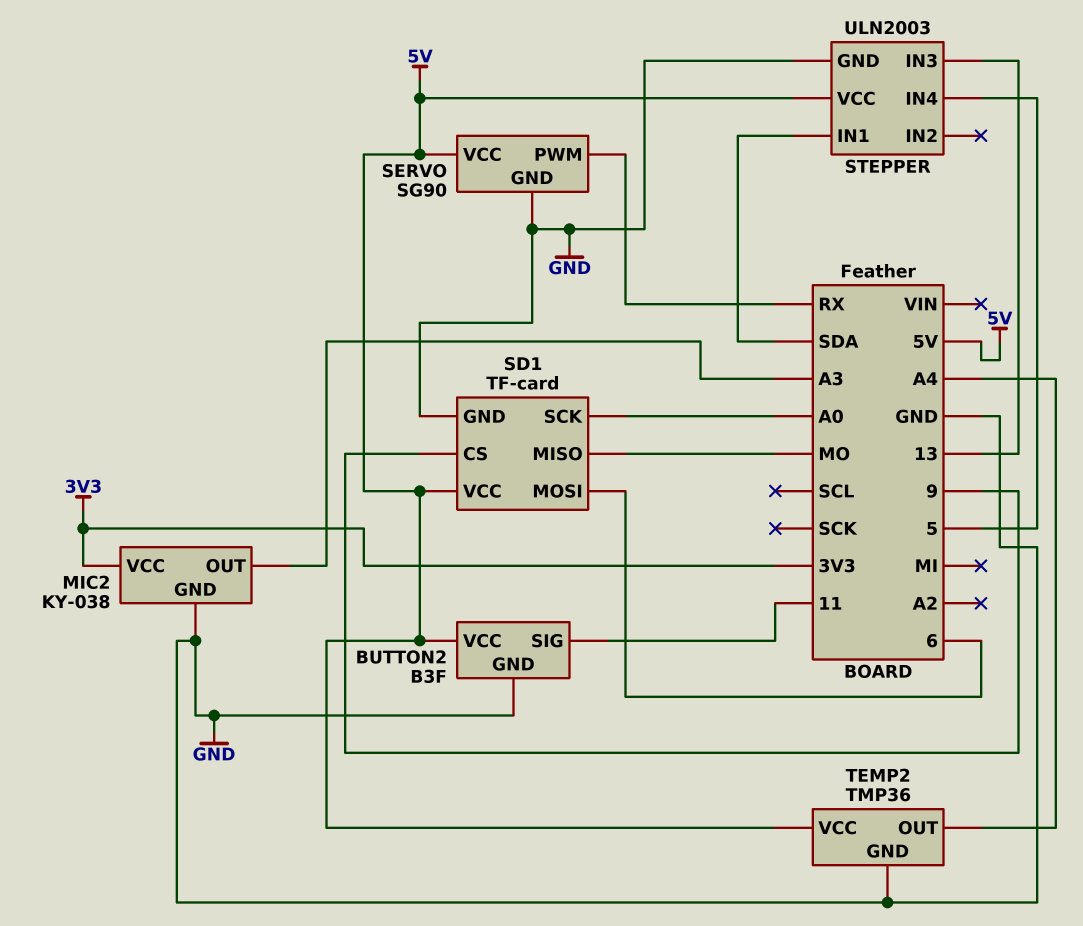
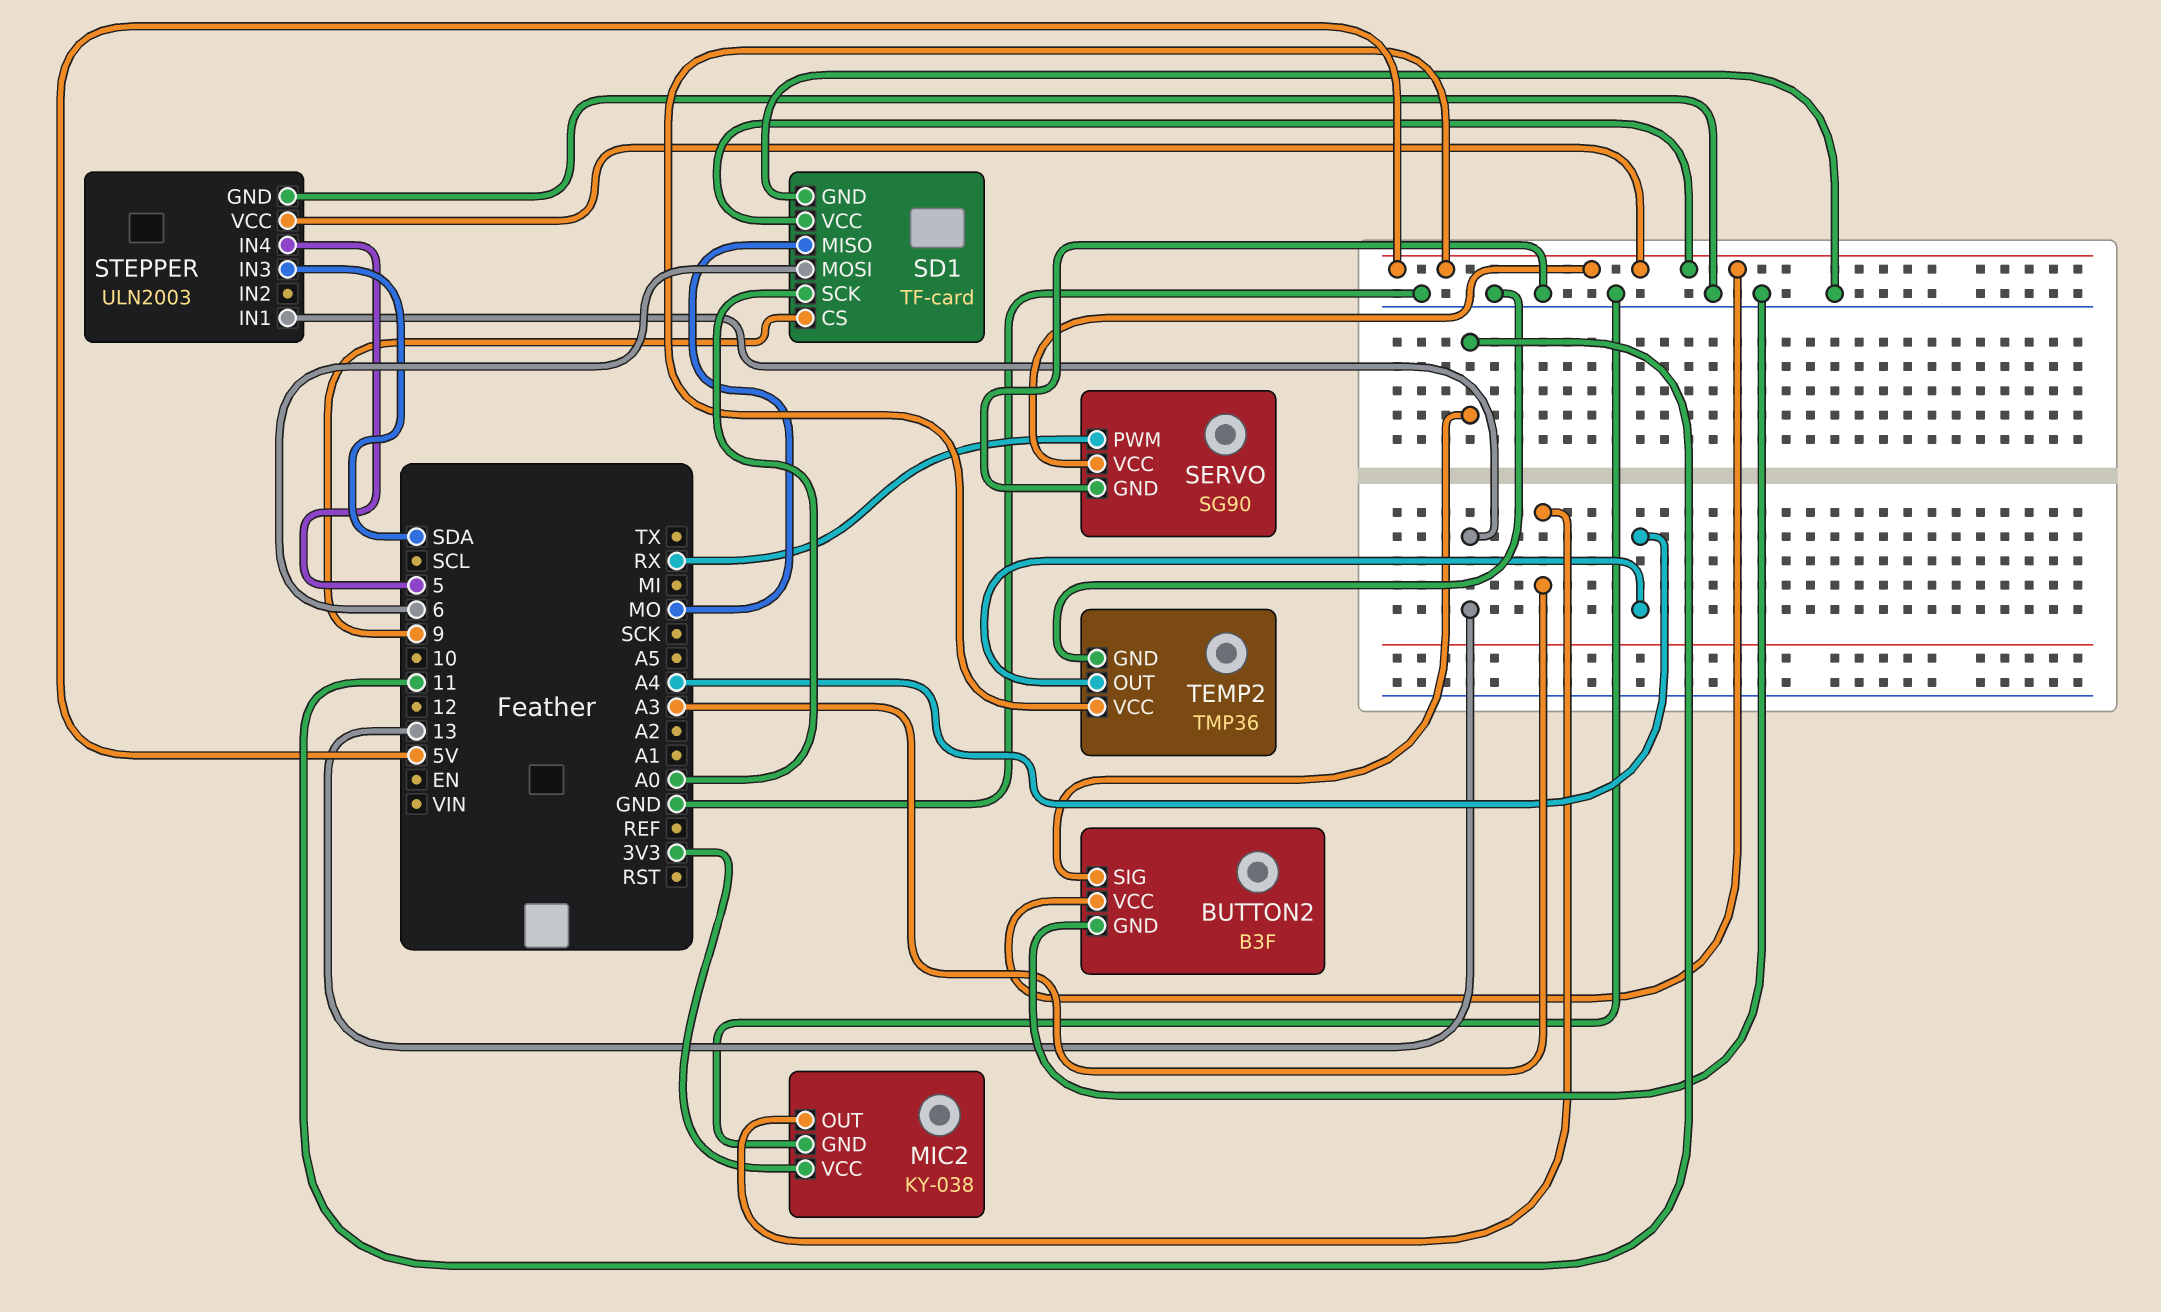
STEPPER pin IN1: SDA -> 13
STEPPER pin IN3: 13 -> SDA

